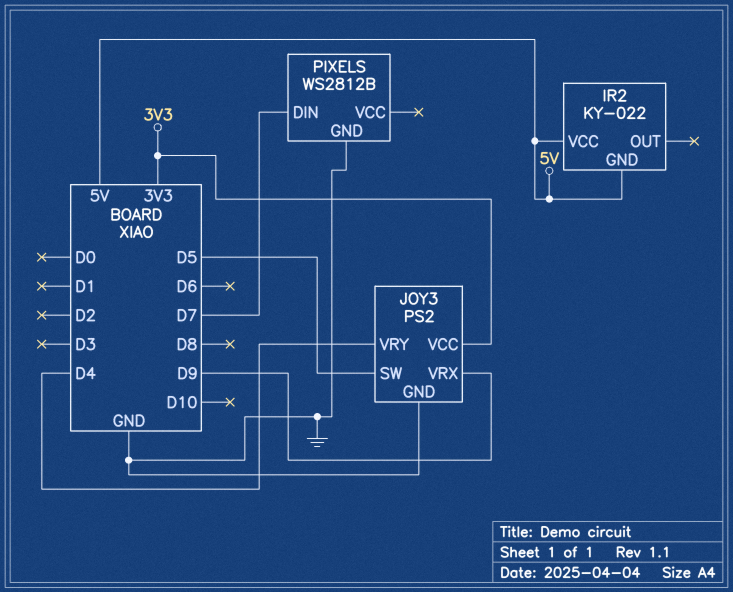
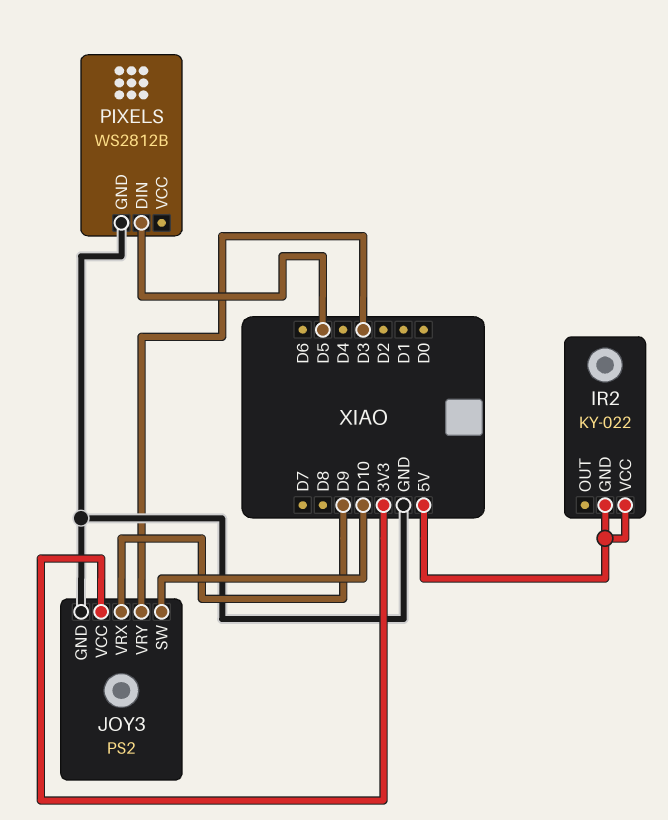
JOY3 pin SW: D5 -> D10
JOY3 pin VRY: D4 -> D3
PIXELS pin DIN: D7 -> D5

